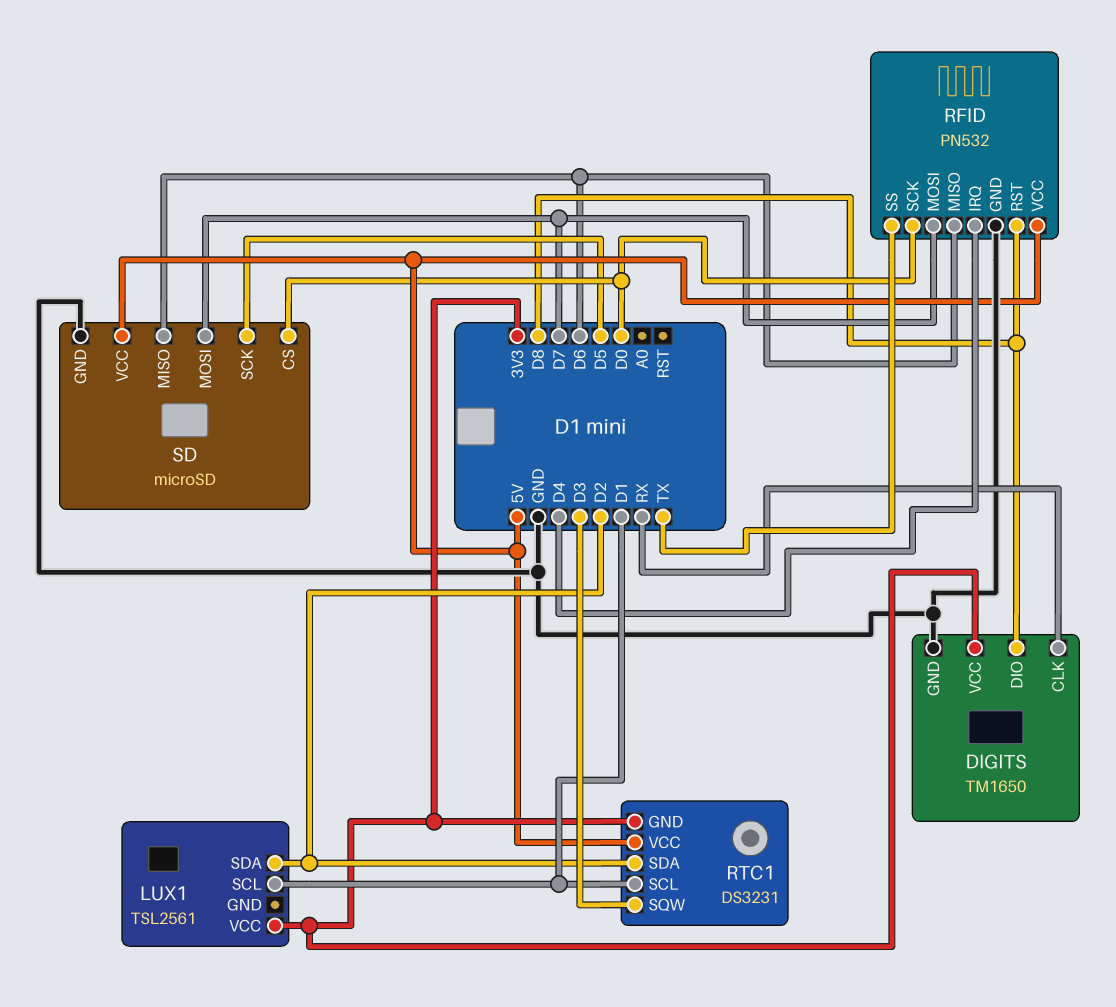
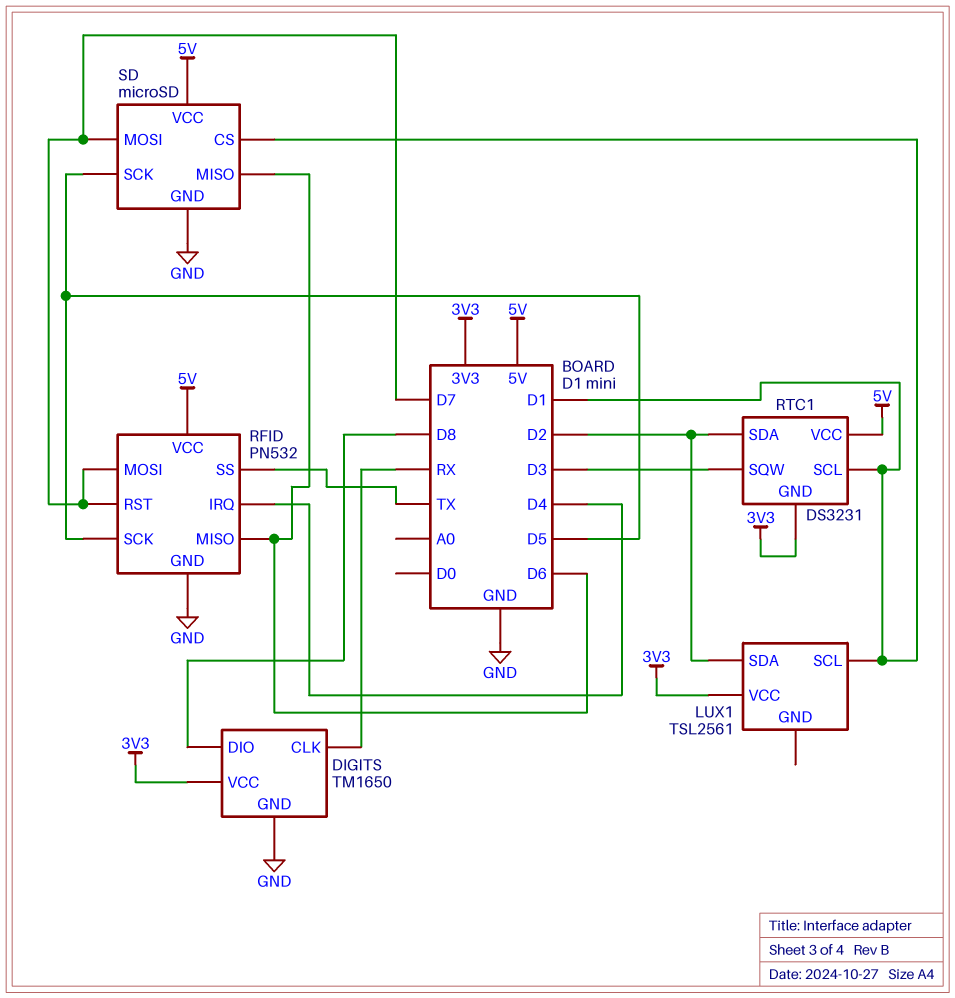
RFID pin RST: D8 -> D7
RFID pin SCK: D0 -> D5
SD pin CS: D0 -> D1

